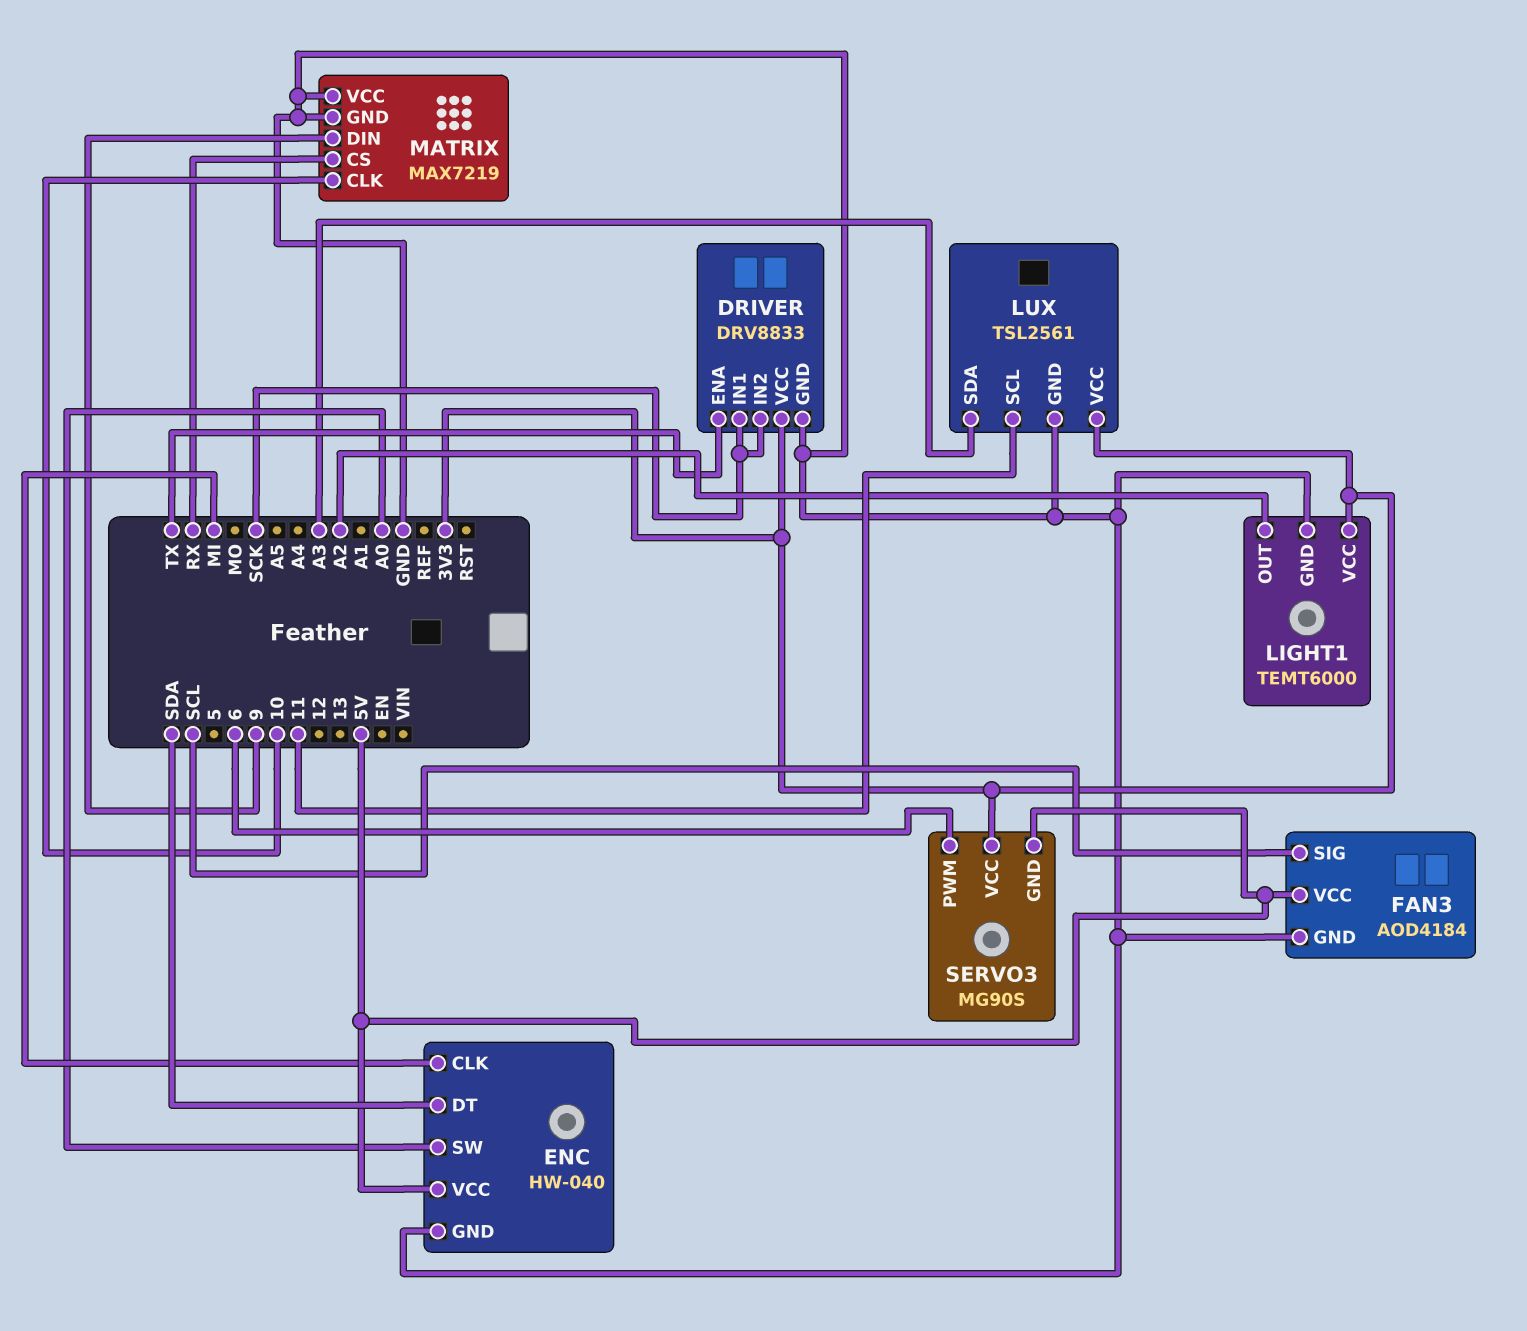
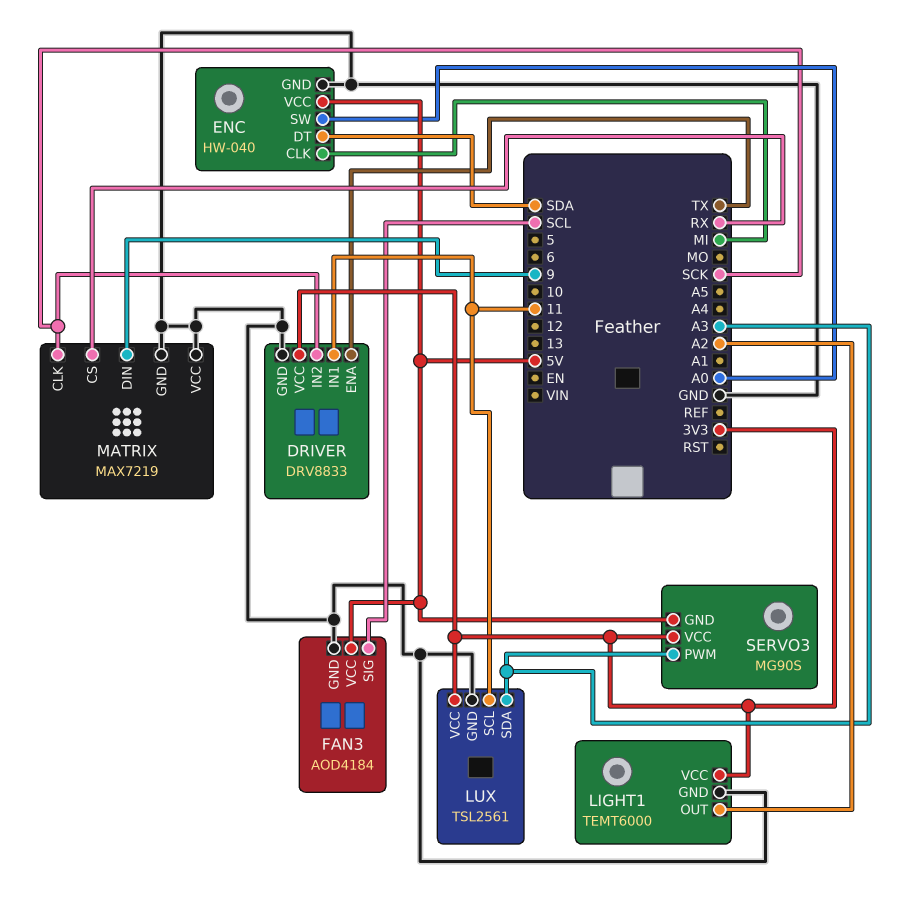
DRIVER pin IN1: SCK -> 11
MATRIX pin CLK: 10 -> SCK
SERVO3 pin PWM: 6 -> A3

